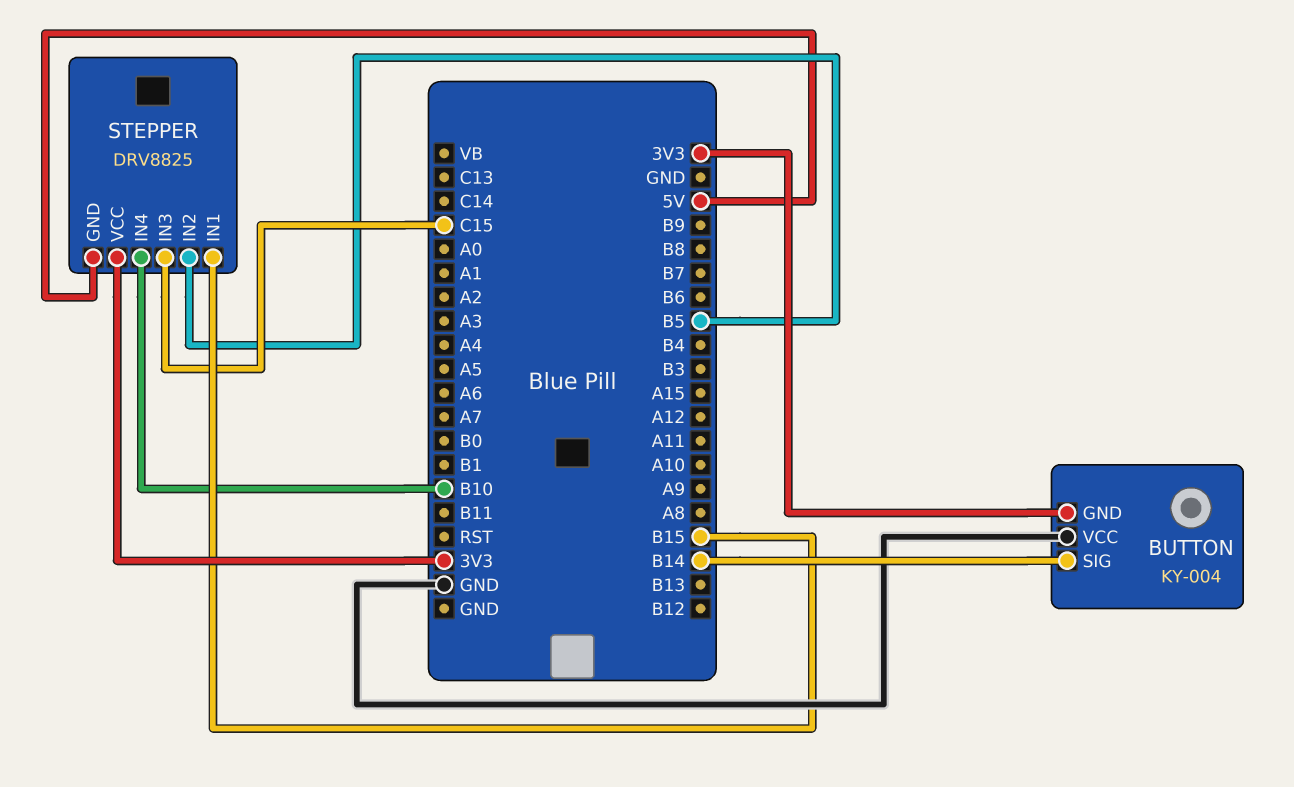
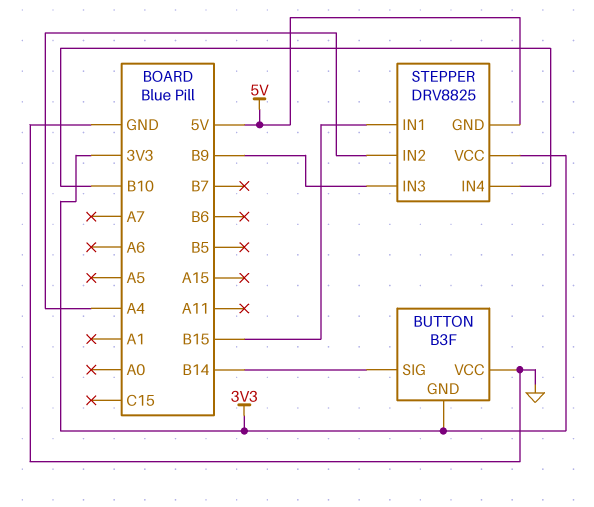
BUTTON: KY-004 -> B3F
STEPPER pin IN2: B5 -> A4
STEPPER pin IN3: C15 -> B9

